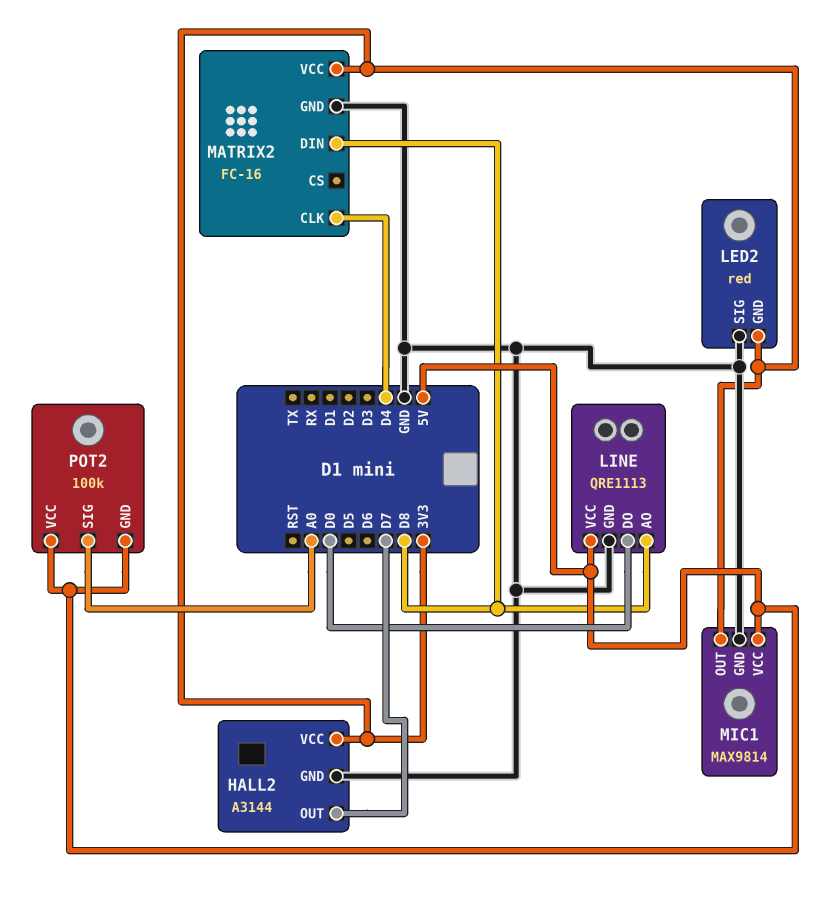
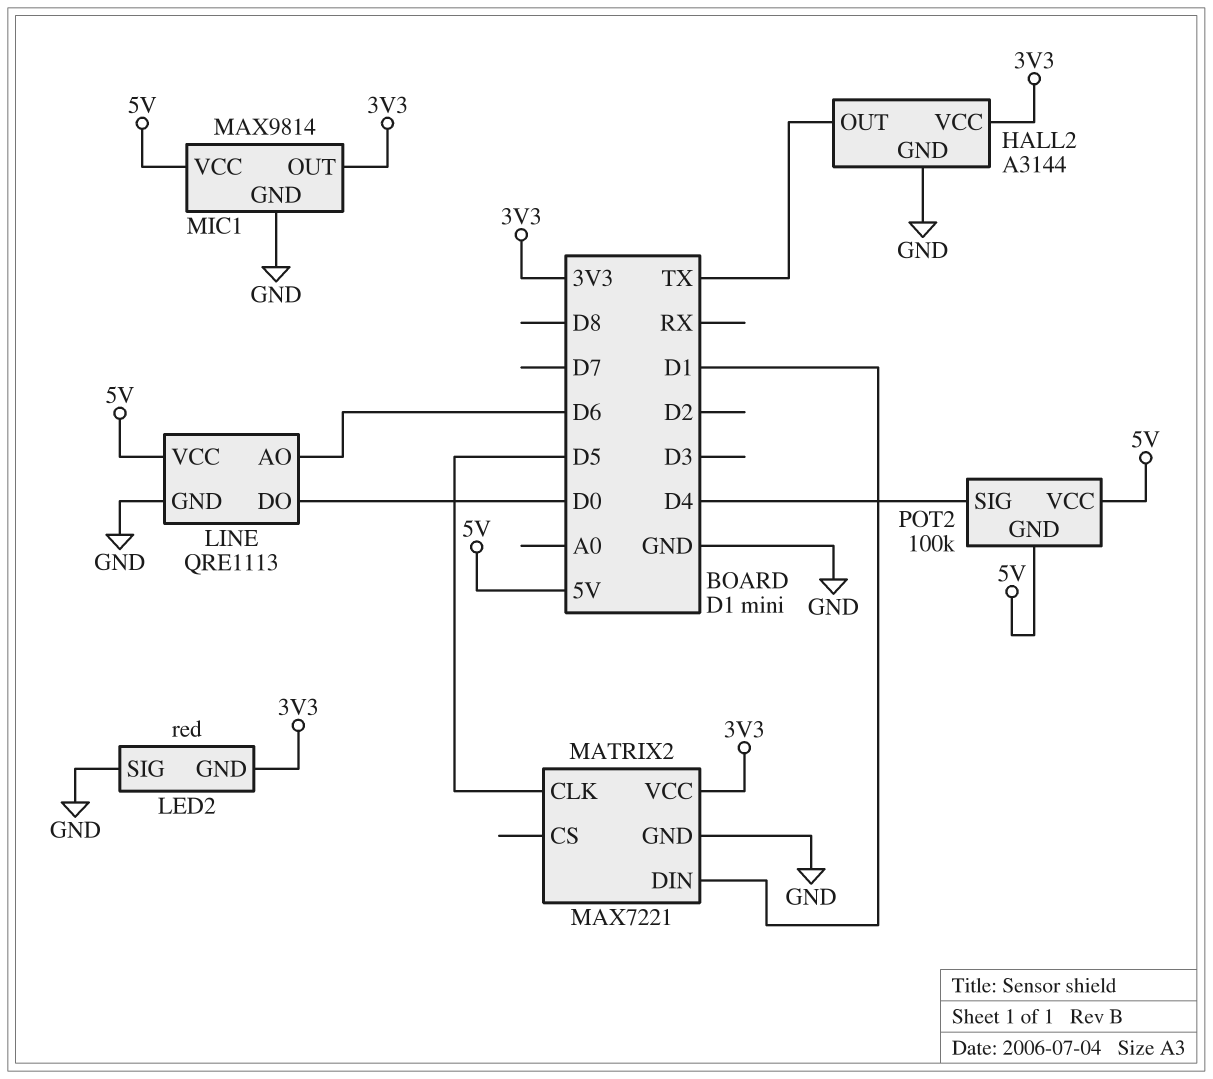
HALL2 pin OUT: D7 -> TX
LINE pin AO: D8 -> D6
MATRIX2: FC-16 -> MAX7221
MATRIX2 pin CLK: D4 -> D5
MATRIX2 pin DIN: D8 -> D1
POT2 pin SIG: A0 -> D4

